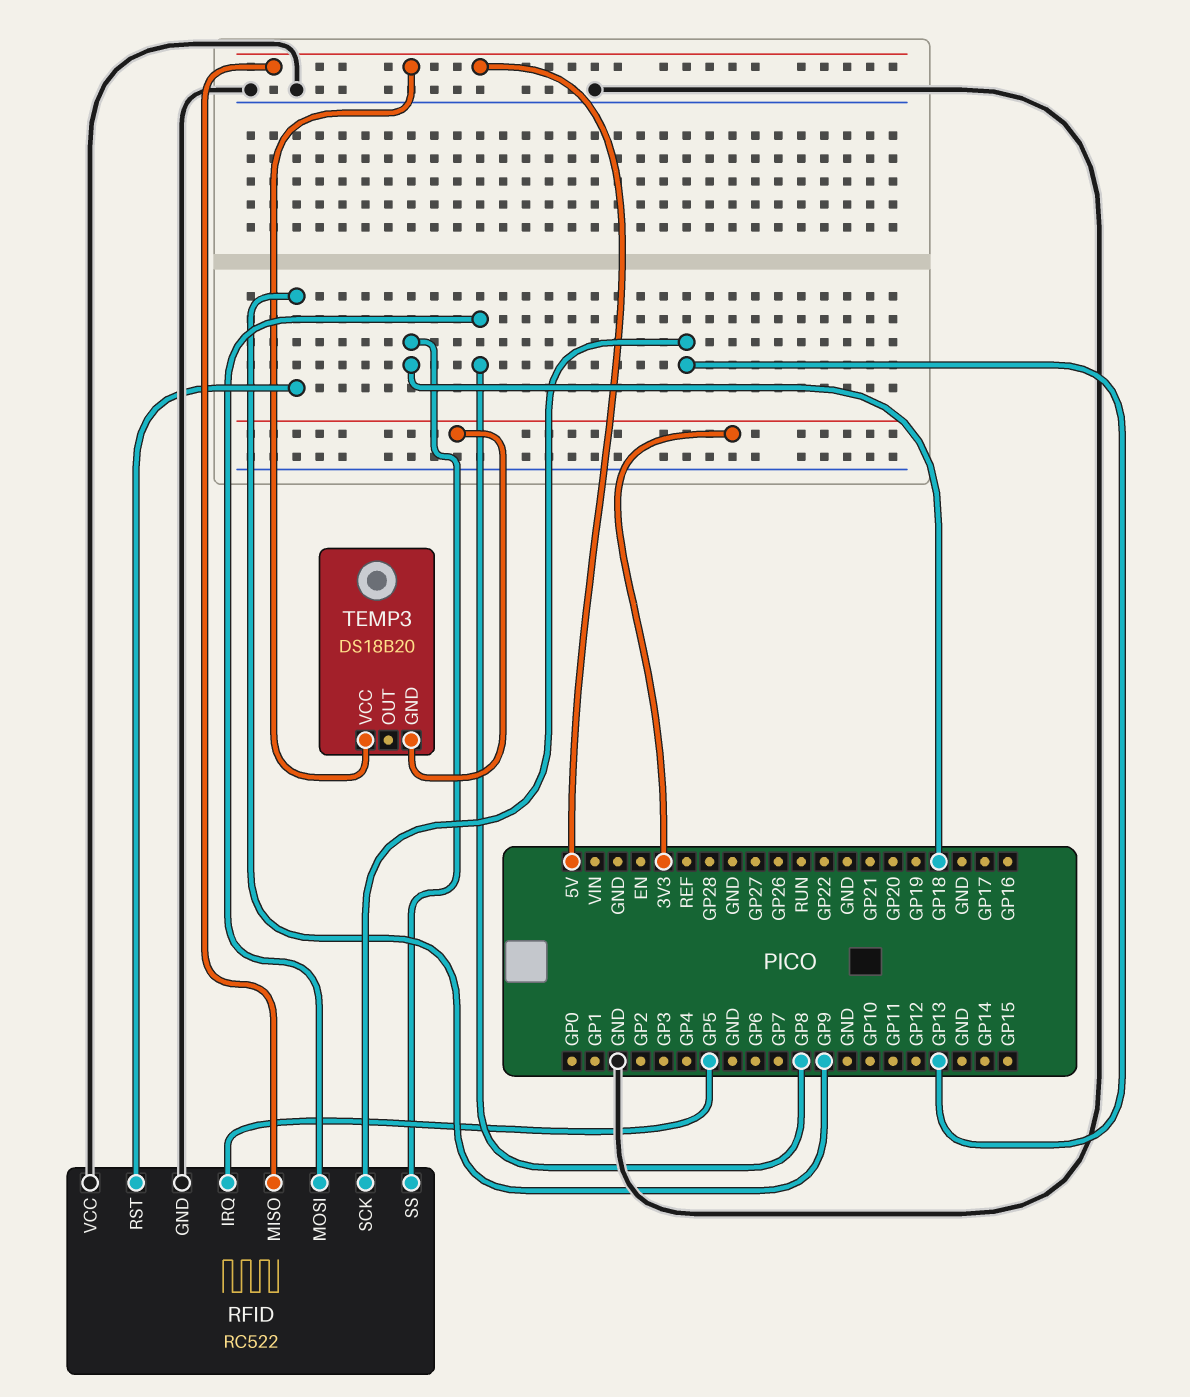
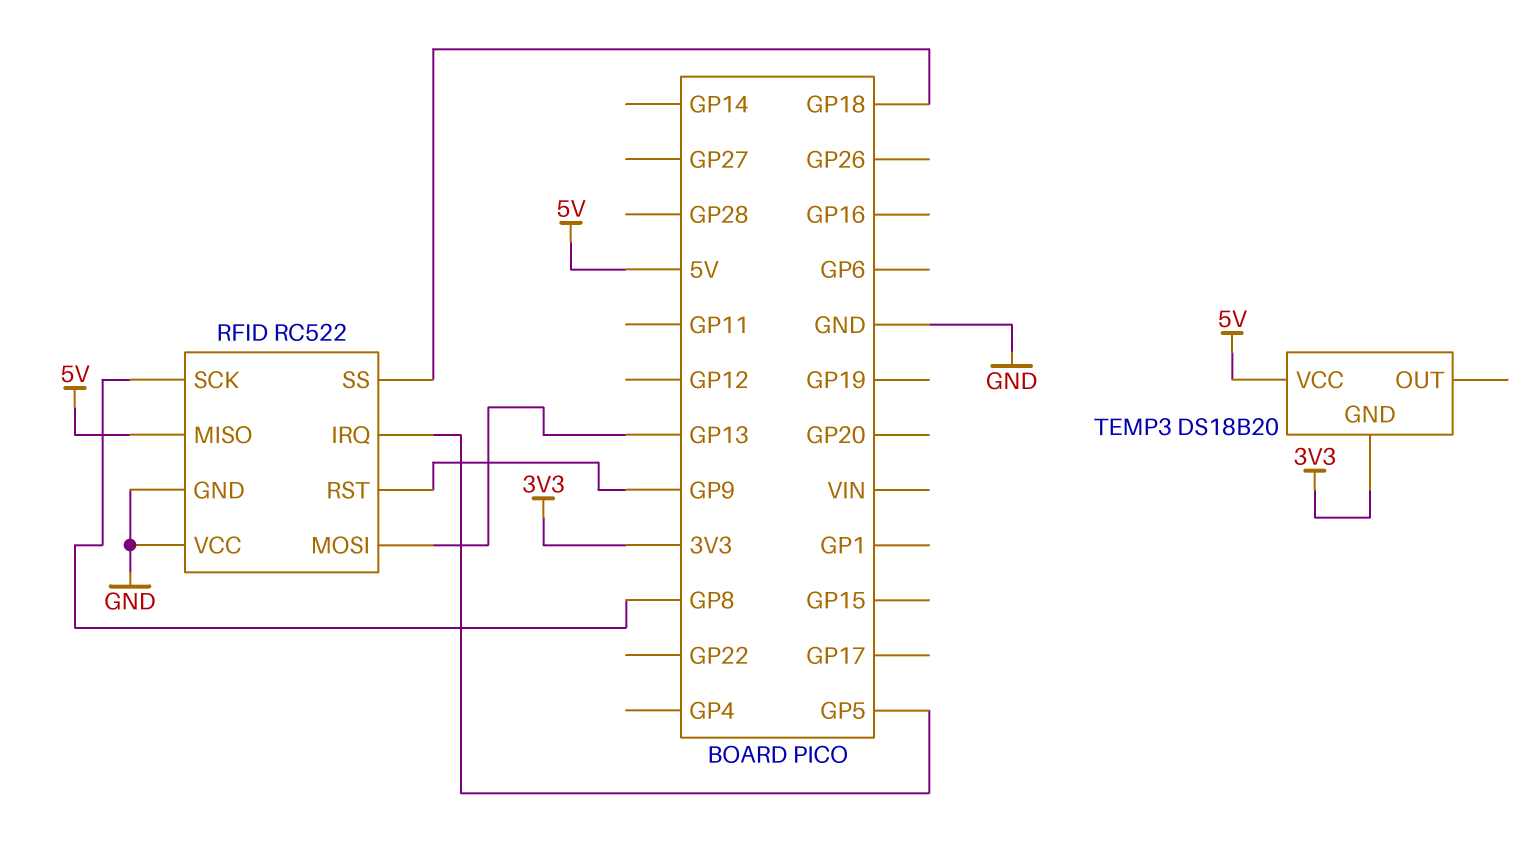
RFID pin MOSI: GP8 -> GP13
RFID pin SCK: GP13 -> GP8

